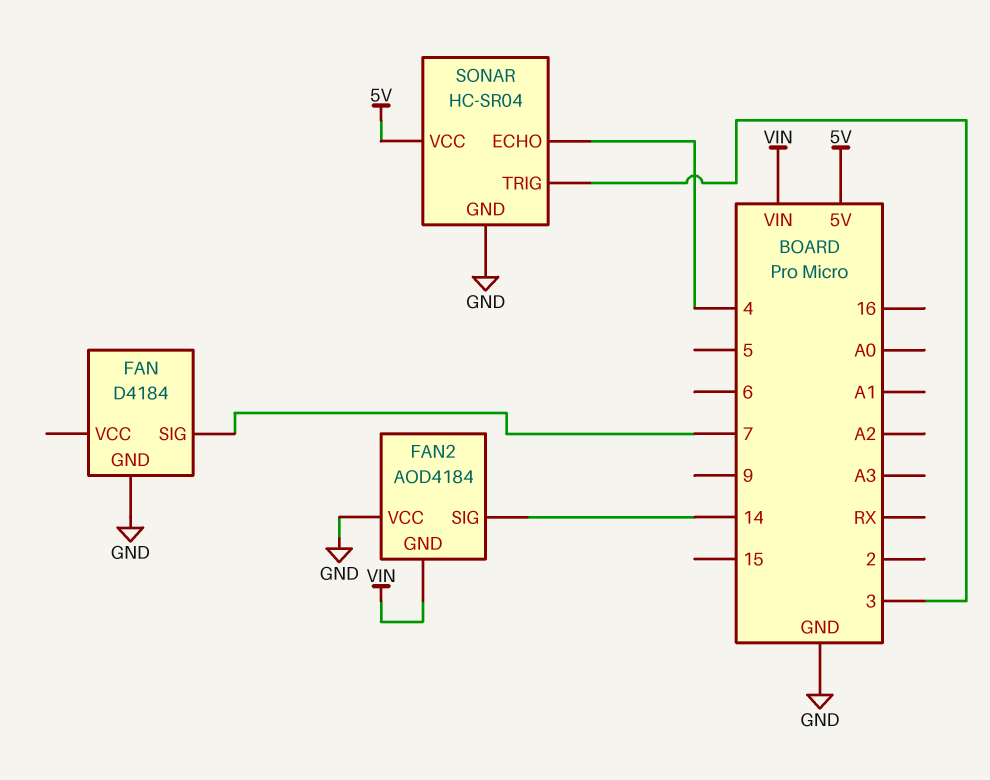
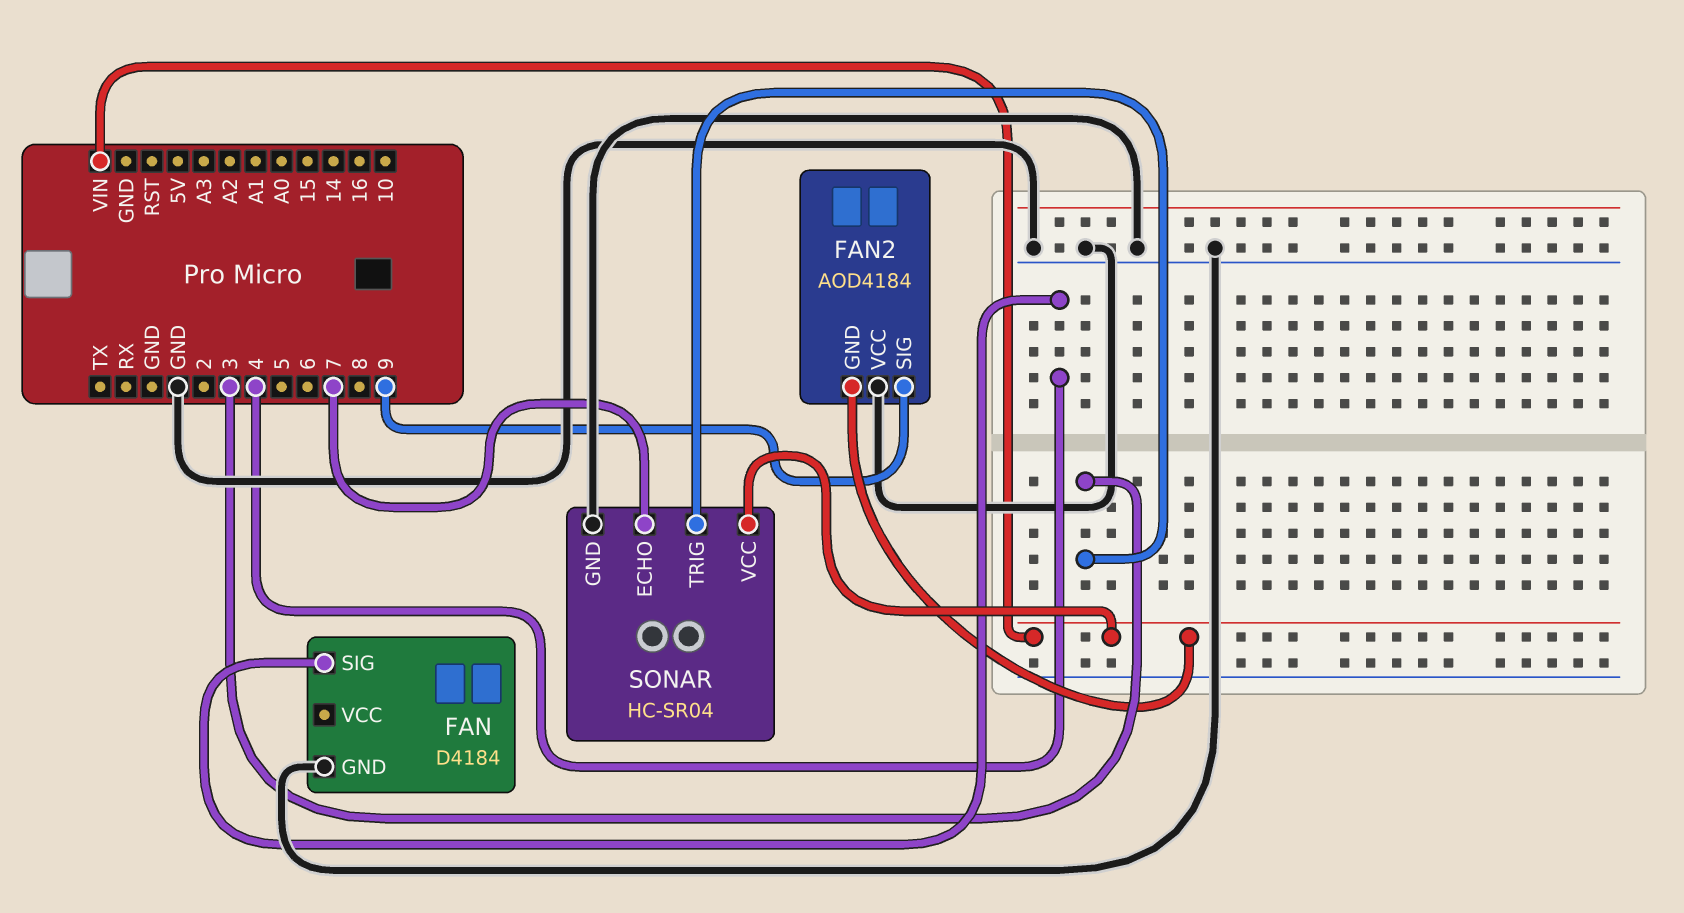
FAN pin SIG: 7 -> 4
FAN2 pin SIG: 14 -> 9
SONAR pin ECHO: 4 -> 7
SONAR pin VCC: 5V -> VIN

